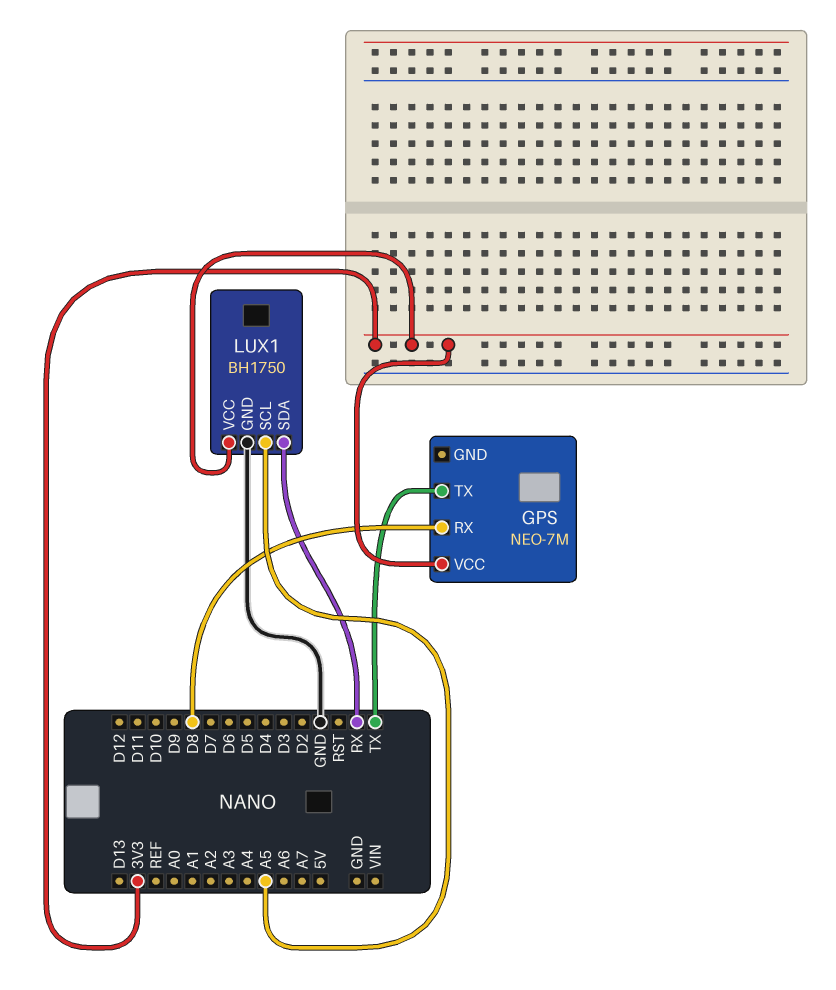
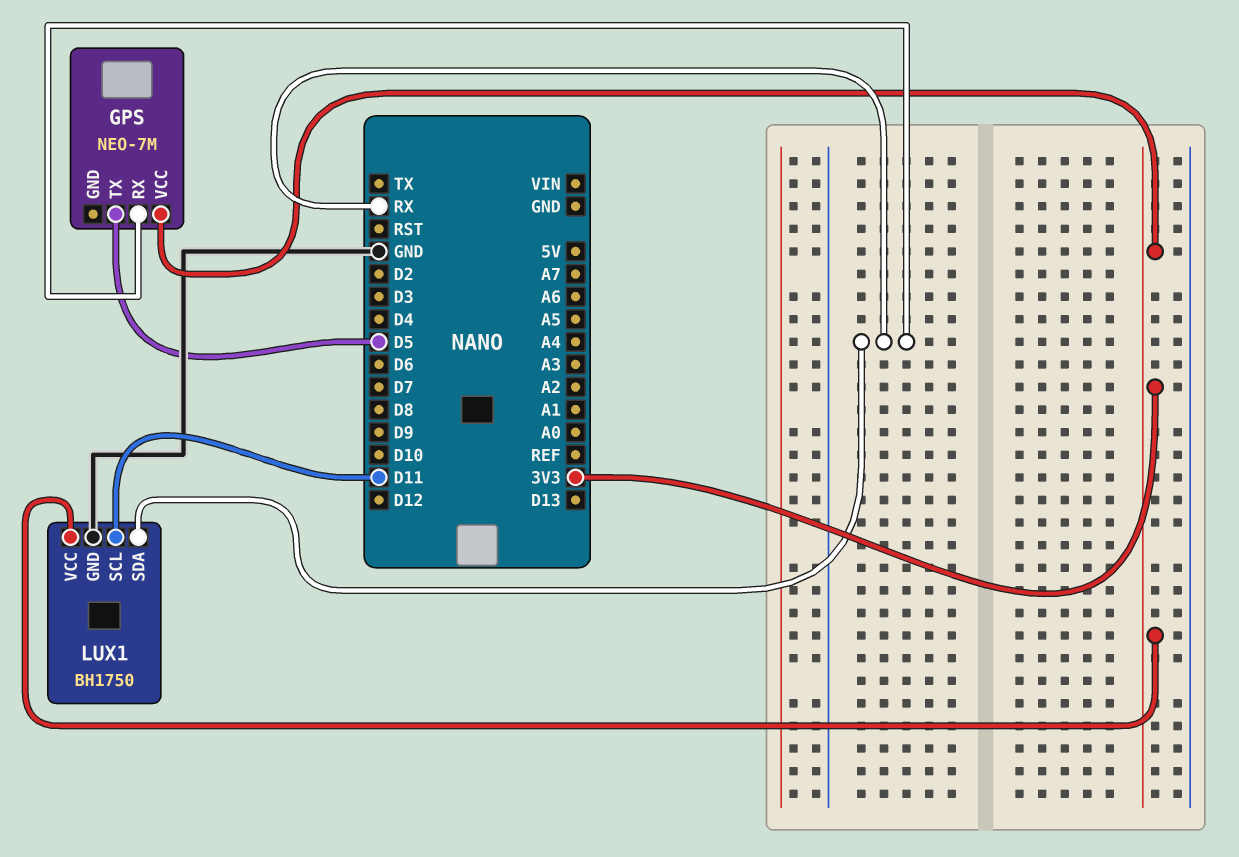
GPS pin RX: D8 -> RX
GPS pin TX: TX -> D5
LUX1 pin SCL: A5 -> D11

